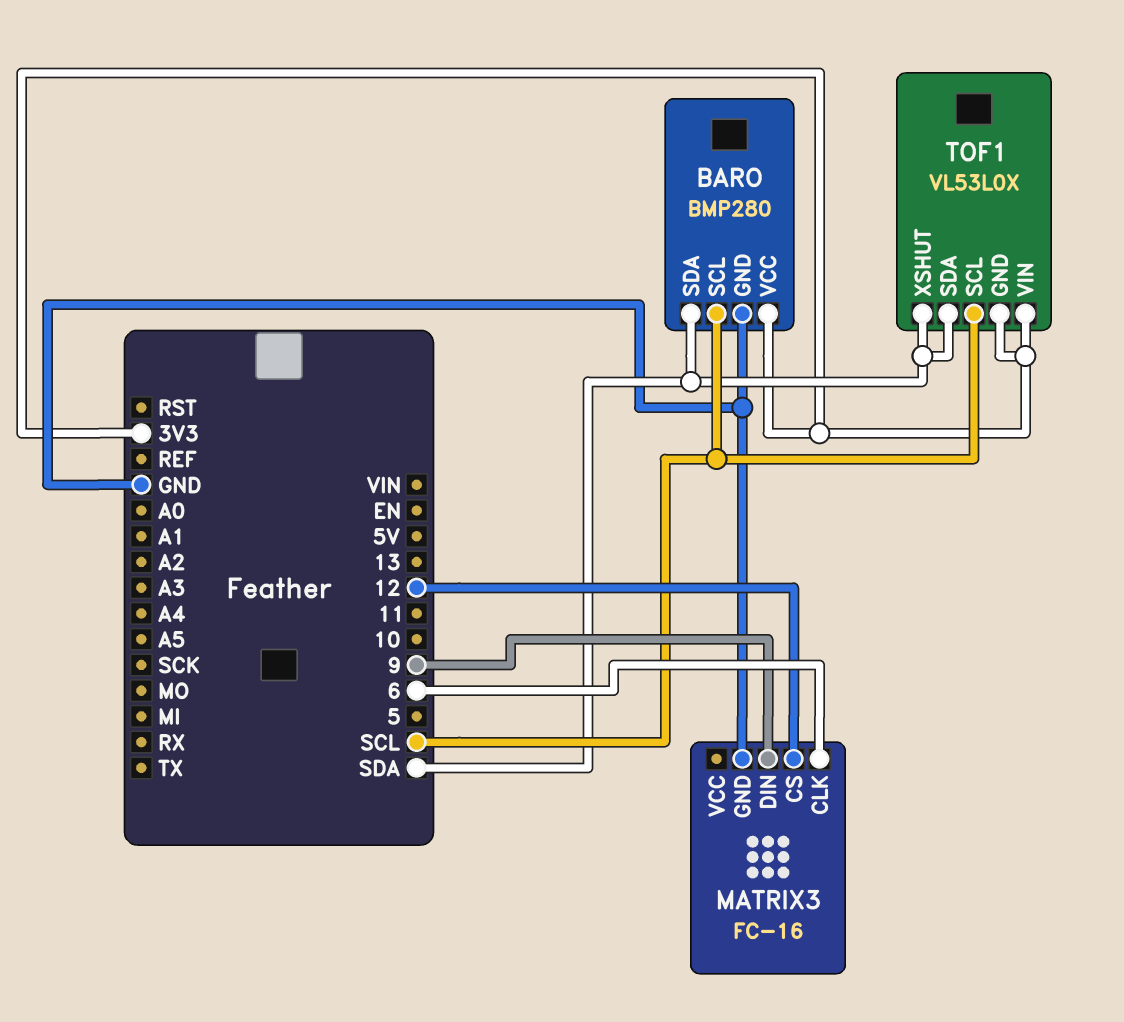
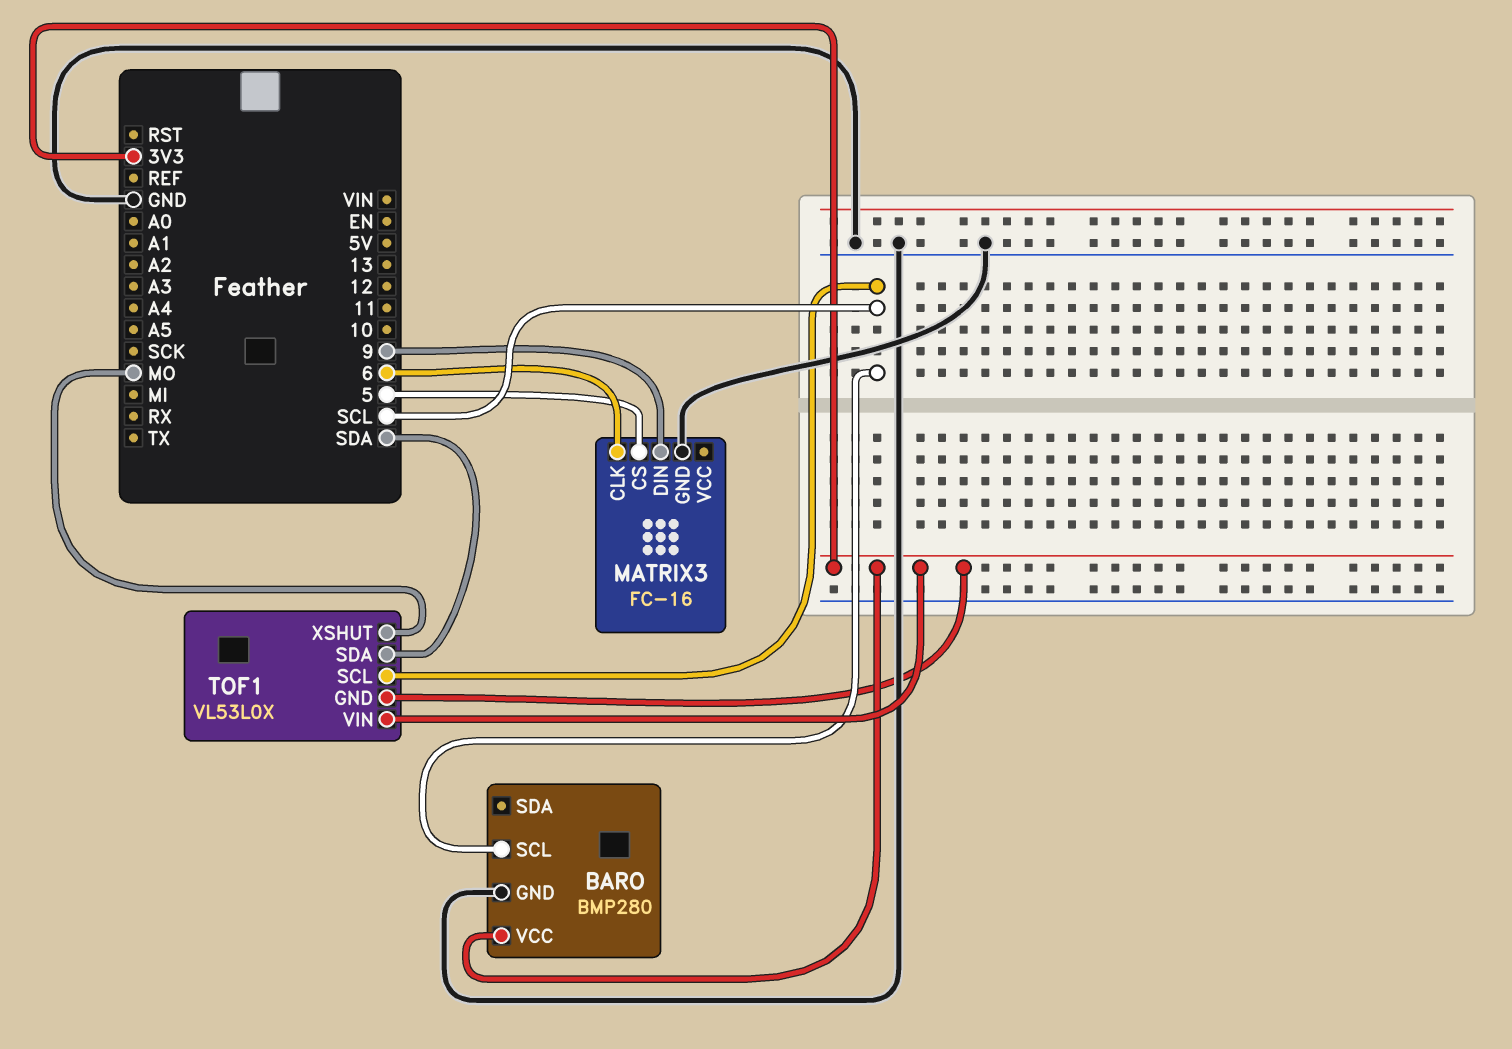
BARO pin SDA: SDA -> none
MATRIX3 pin CS: 12 -> 5
TOF1 pin XSHUT: SDA -> MO

